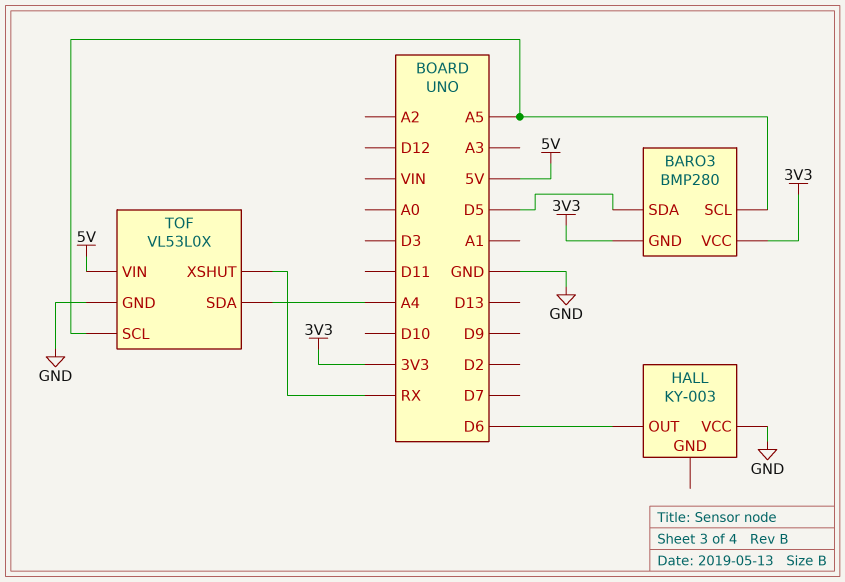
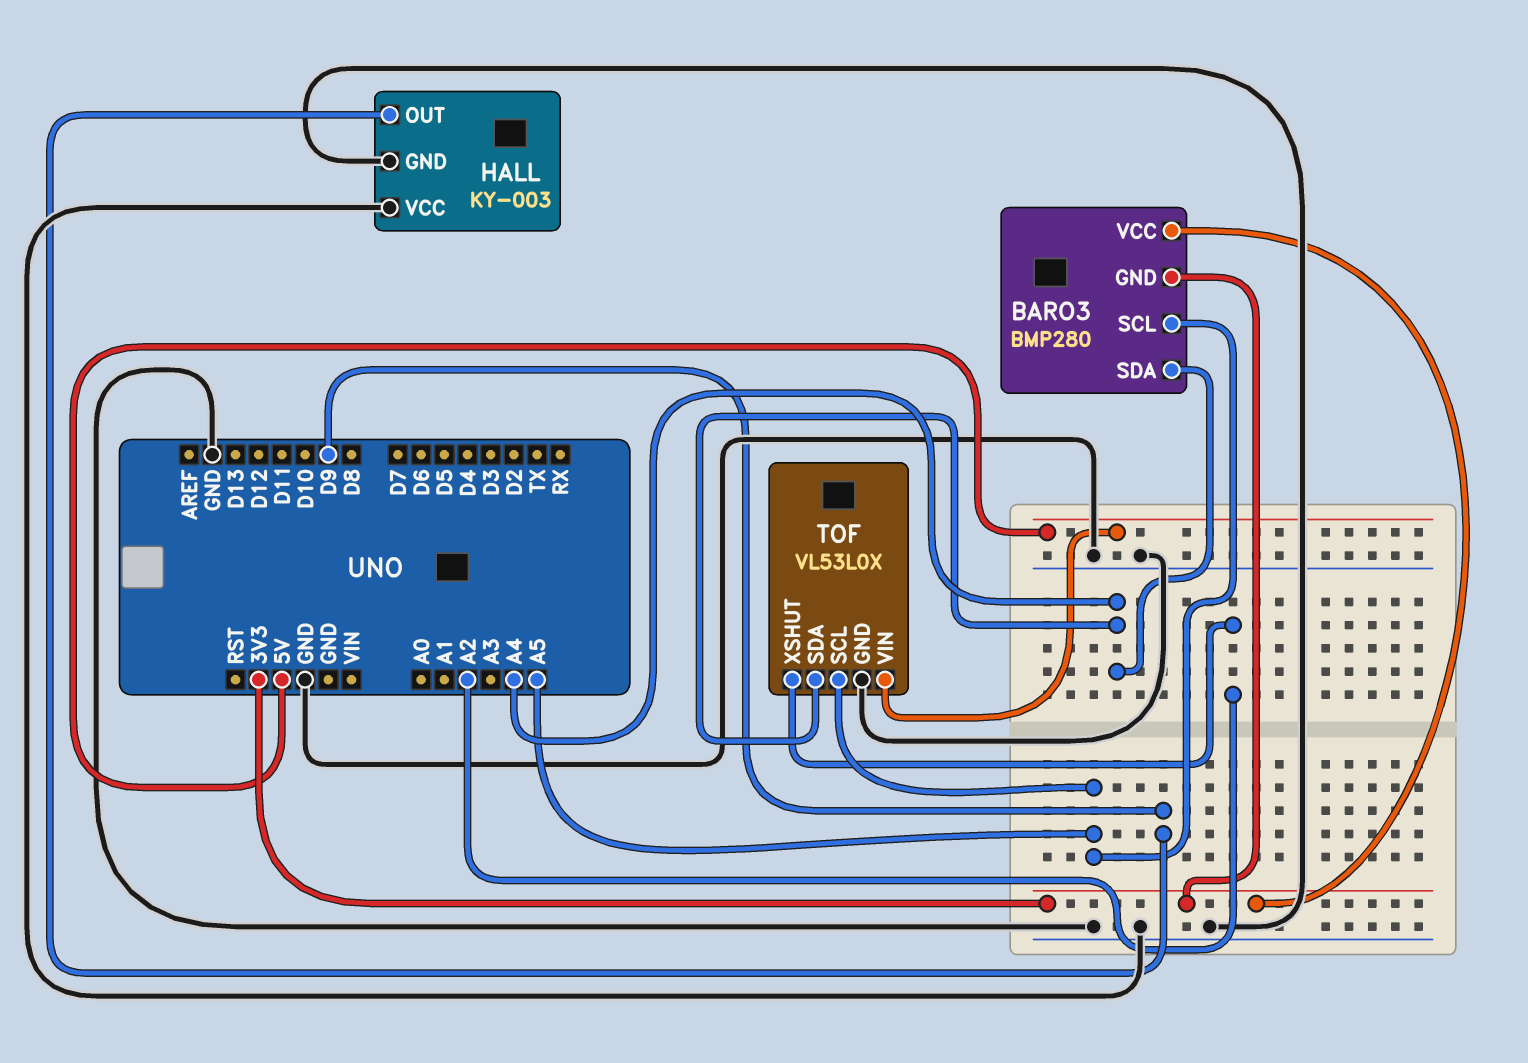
BARO3 pin SDA: D5 -> A4
HALL pin GND: none -> GND
HALL pin OUT: D6 -> D9
TOF pin XSHUT: RX -> A2

